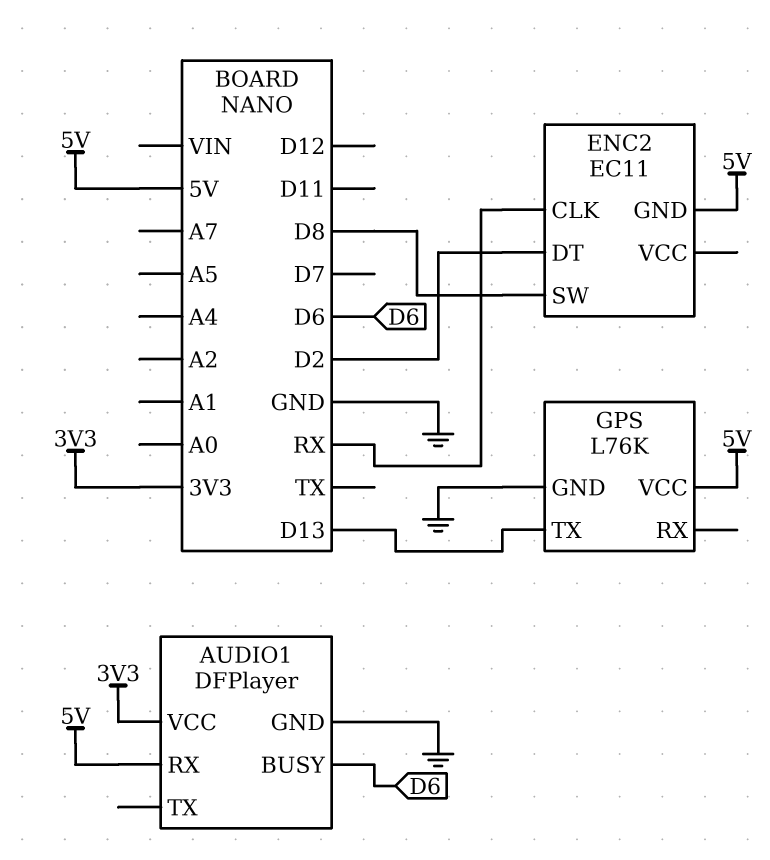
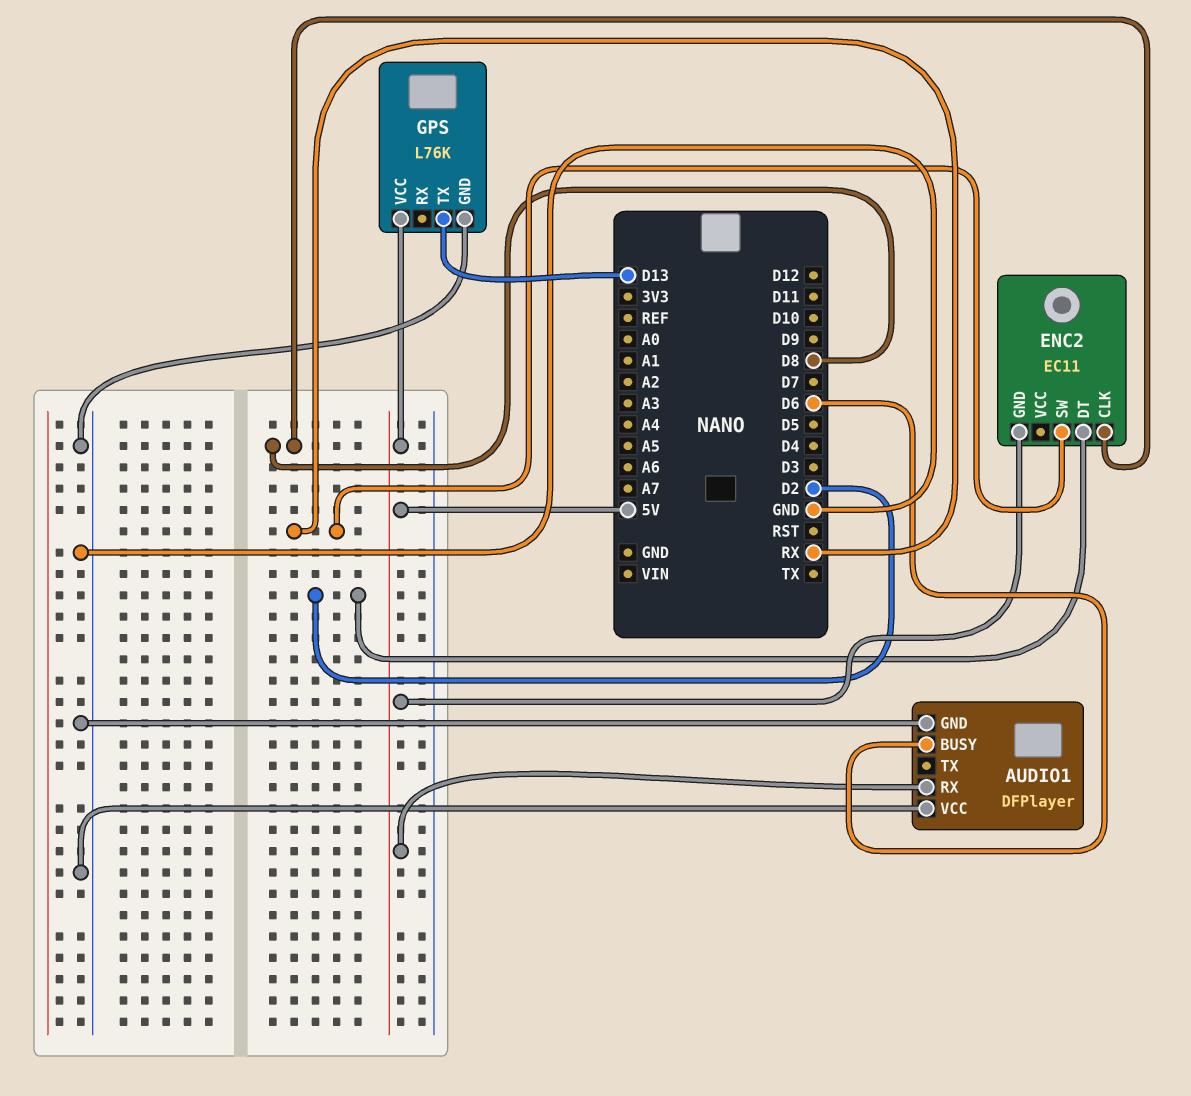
AUDIO1 pin VCC: 3V3 -> GND
ENC2 pin CLK: RX -> D8
ENC2 pin SW: D8 -> RX

